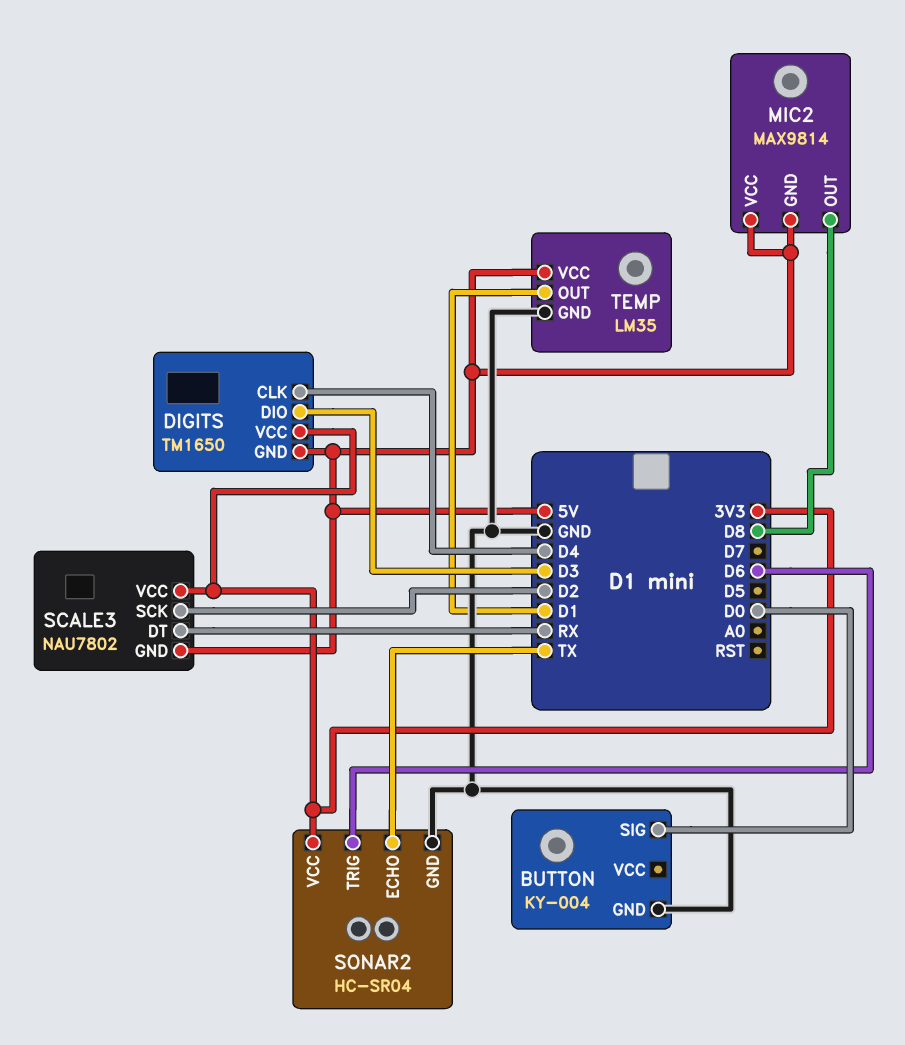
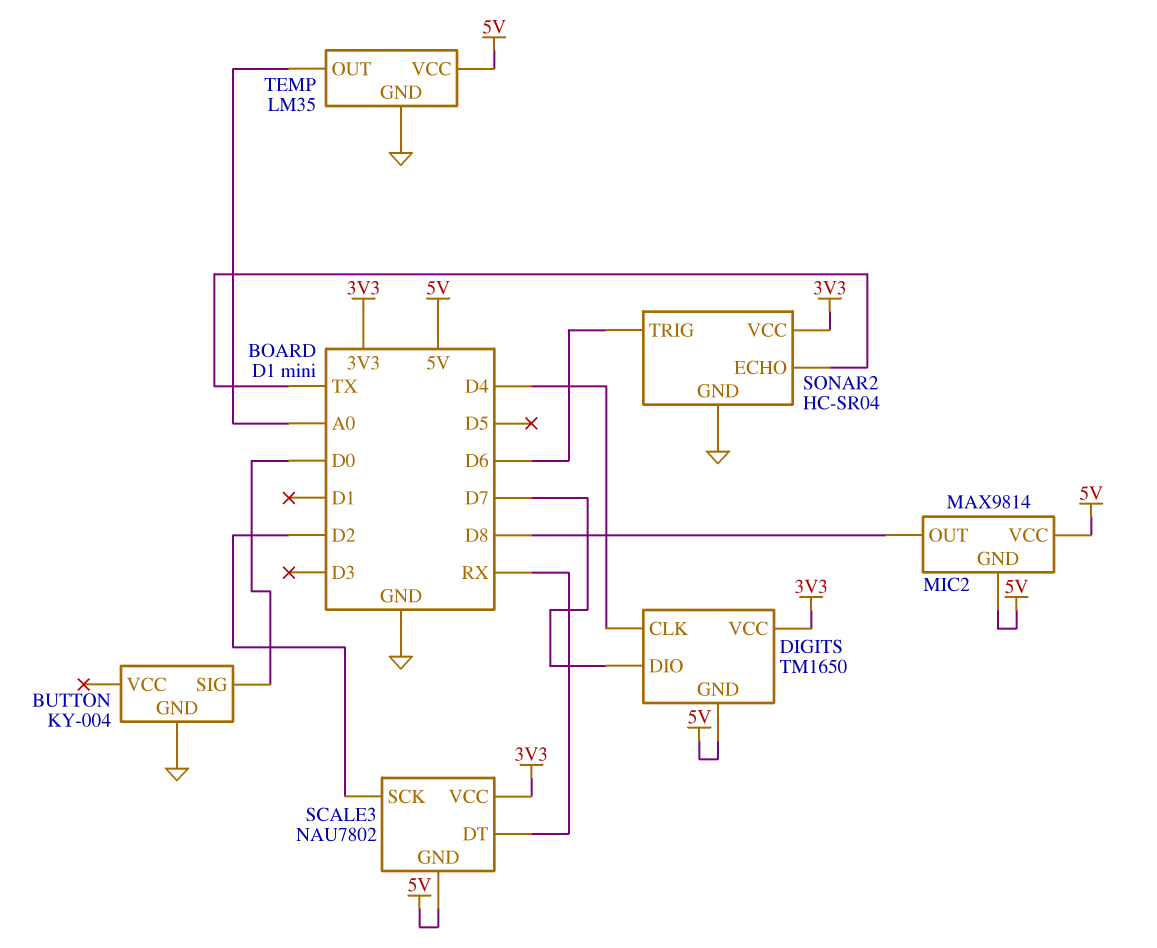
DIGITS pin DIO: D3 -> D7
TEMP pin OUT: D1 -> A0

